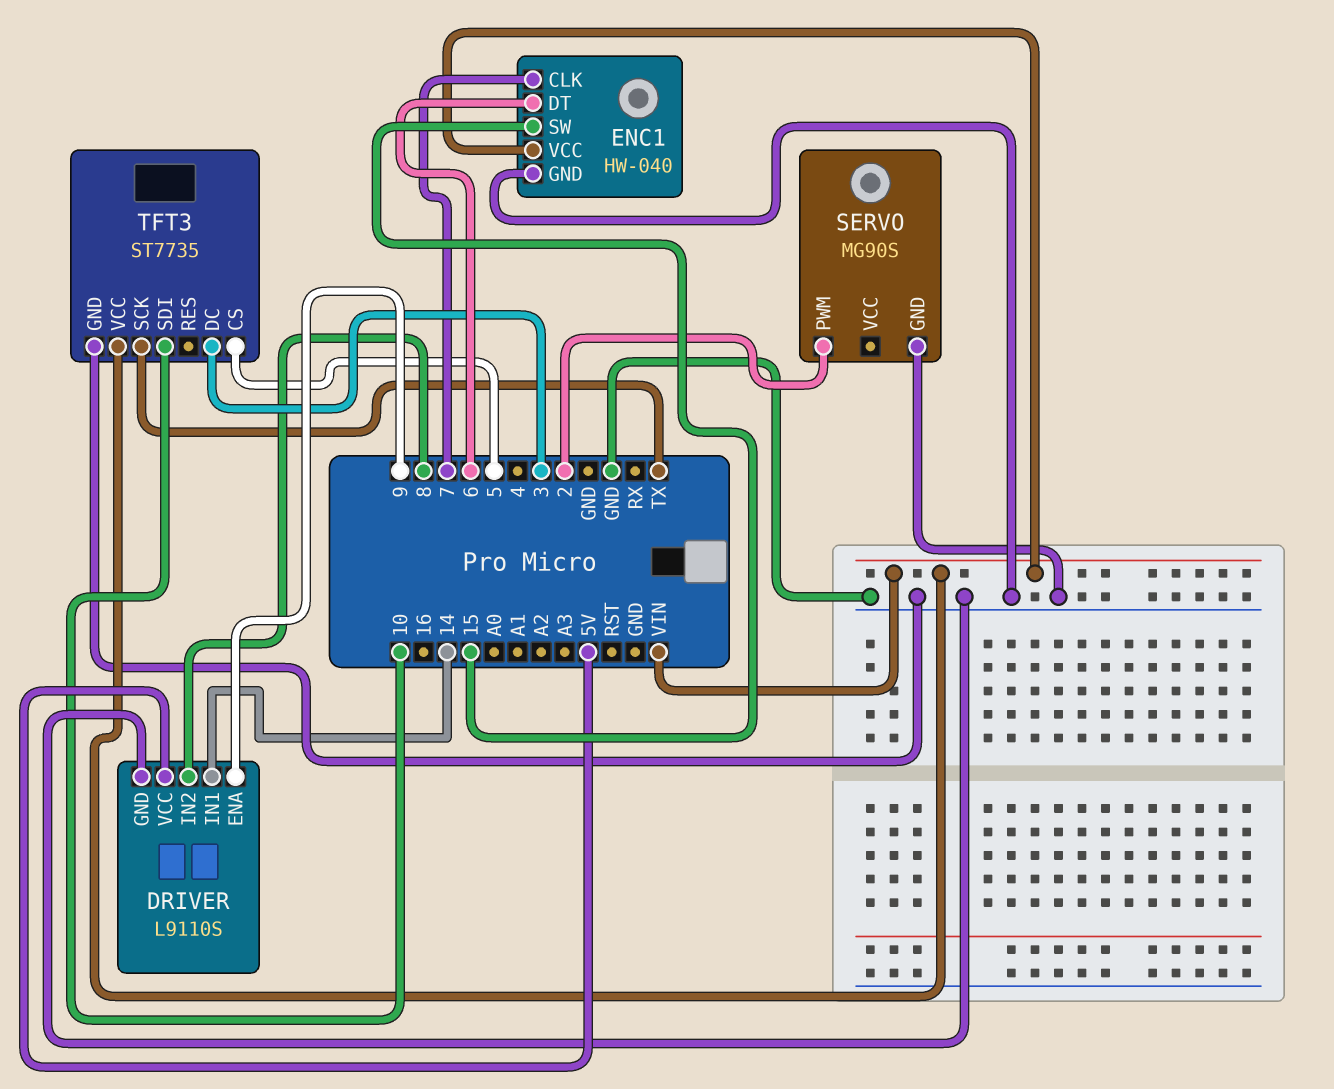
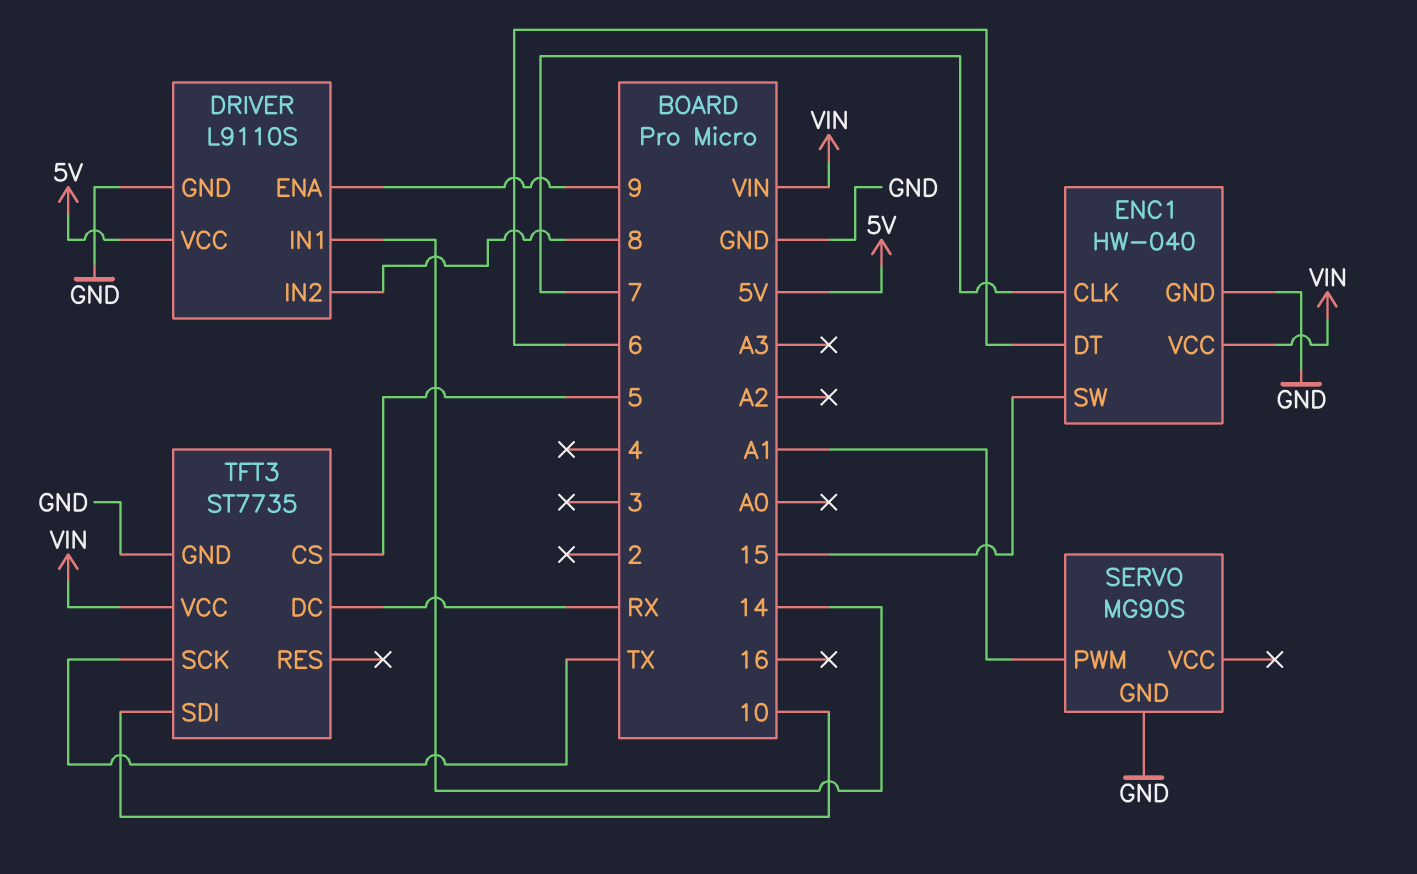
SERVO pin PWM: 2 -> A1
TFT3 pin DC: 3 -> RX

